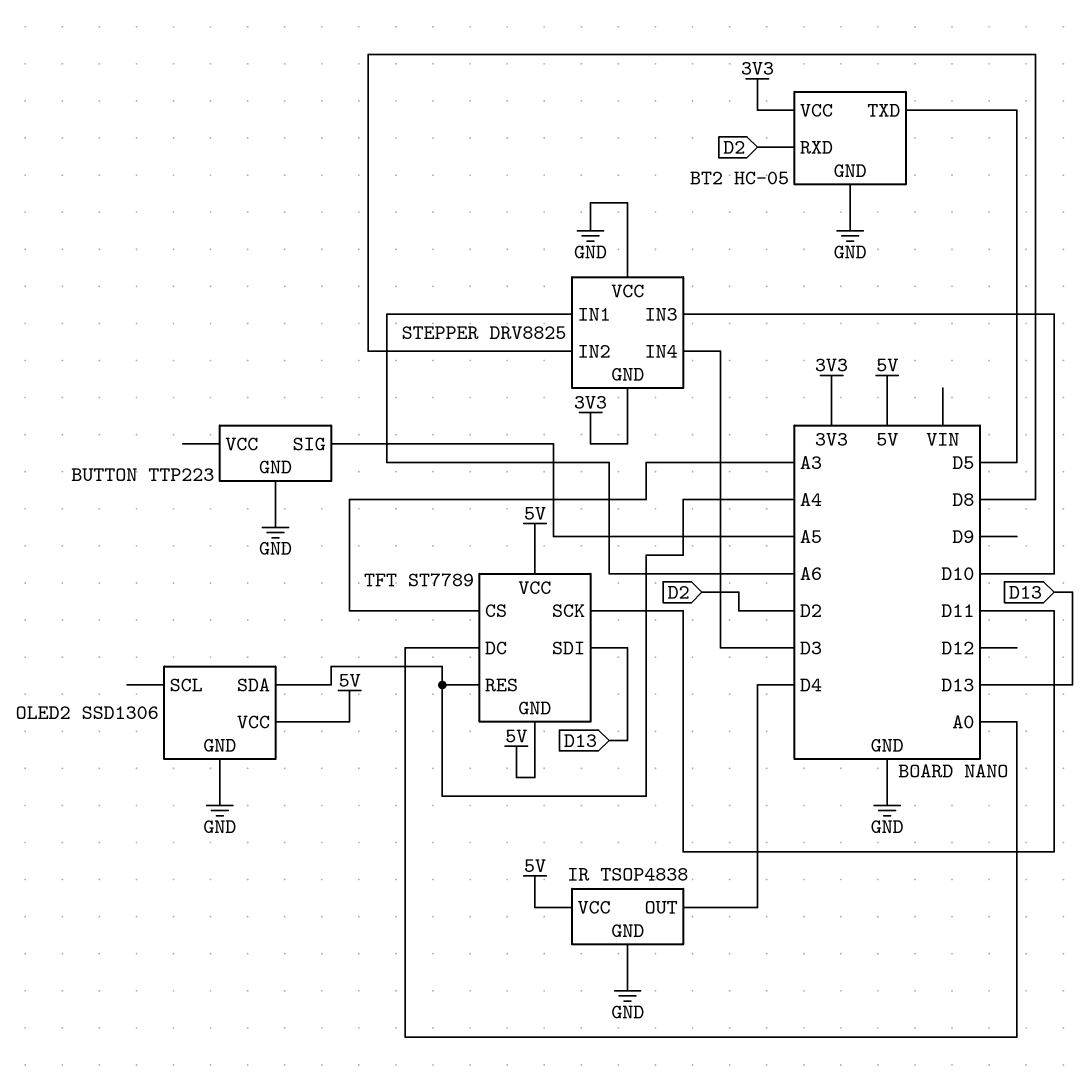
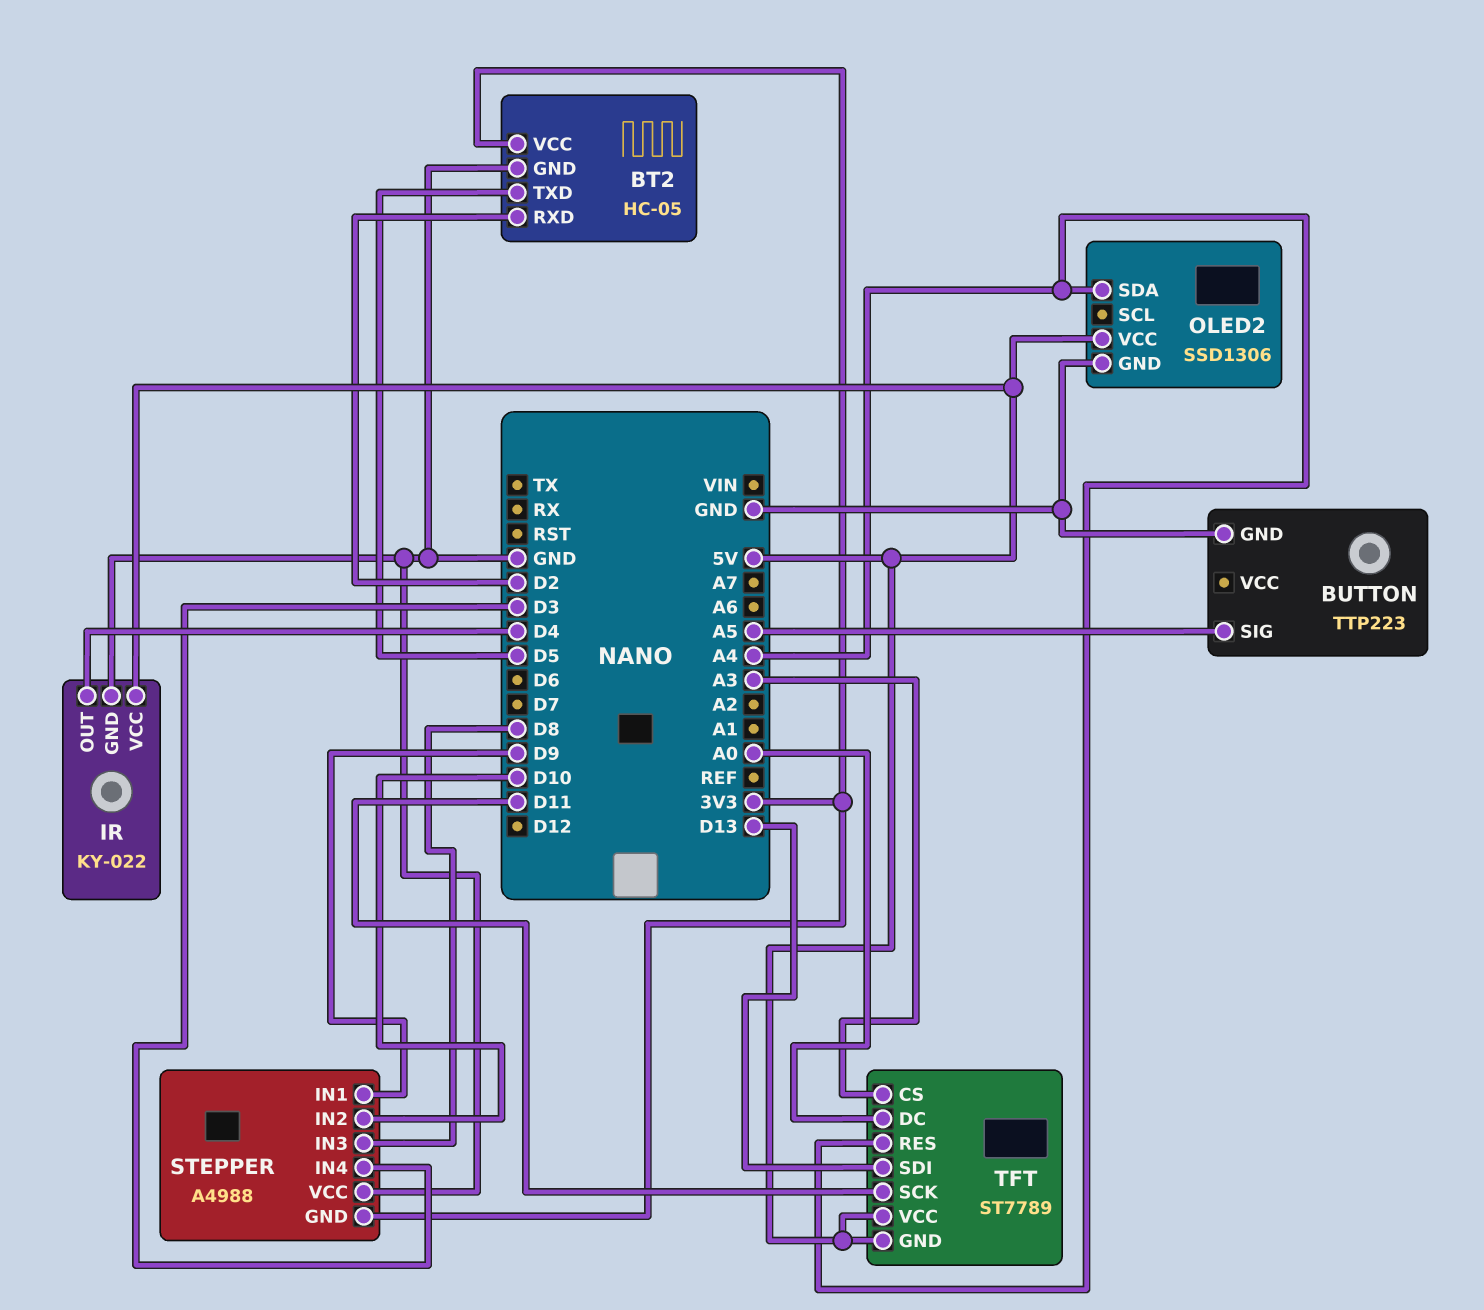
IR: TSOP4838 -> KY-022
STEPPER: DRV8825 -> A4988
STEPPER pin IN1: A6 -> D9
STEPPER pin IN2: D8 -> D10
STEPPER pin IN3: D10 -> D8

